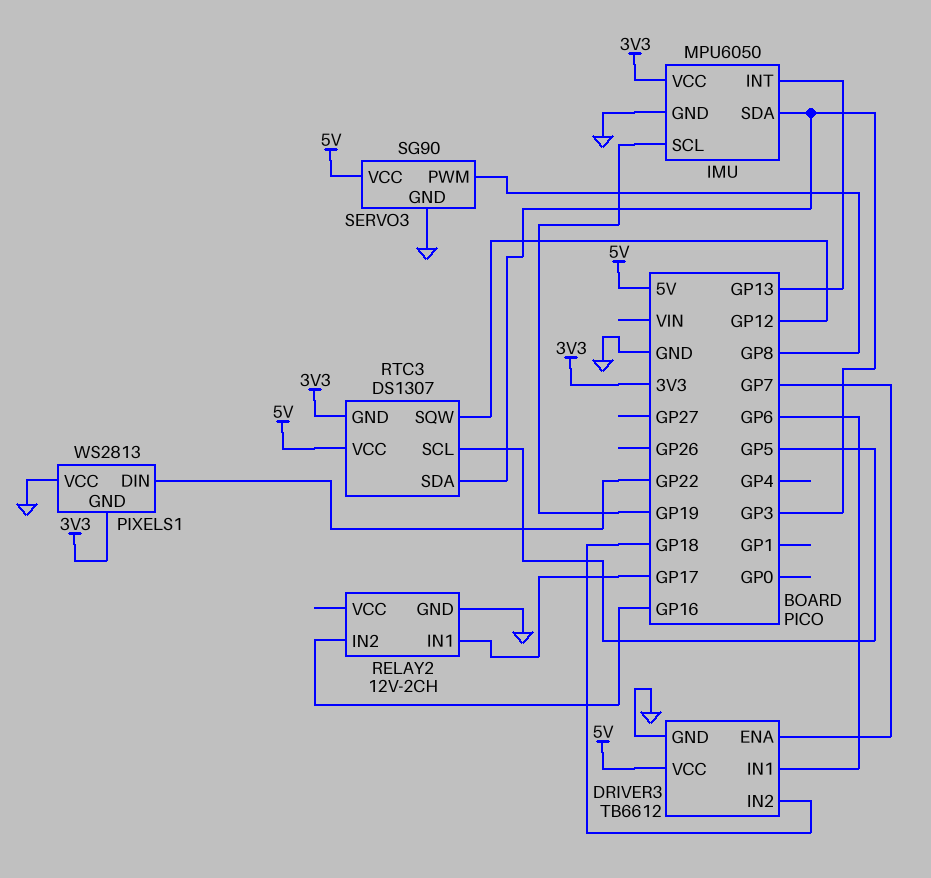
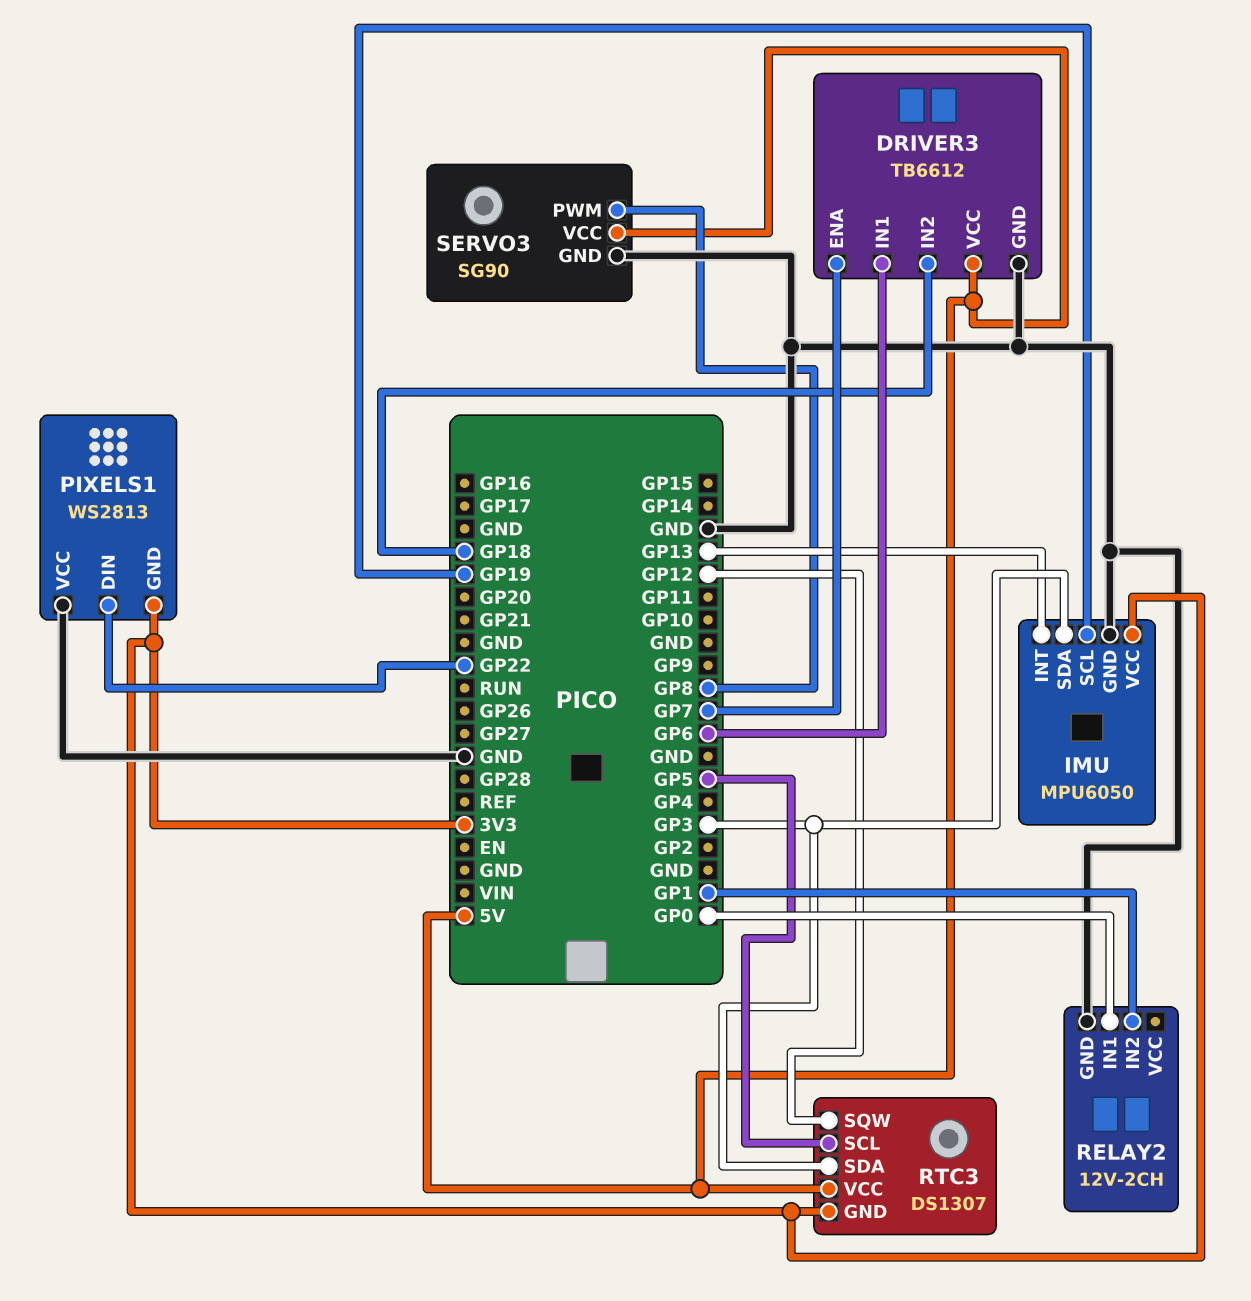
RELAY2 pin IN1: GP17 -> GP0
RELAY2 pin IN2: GP16 -> GP1

